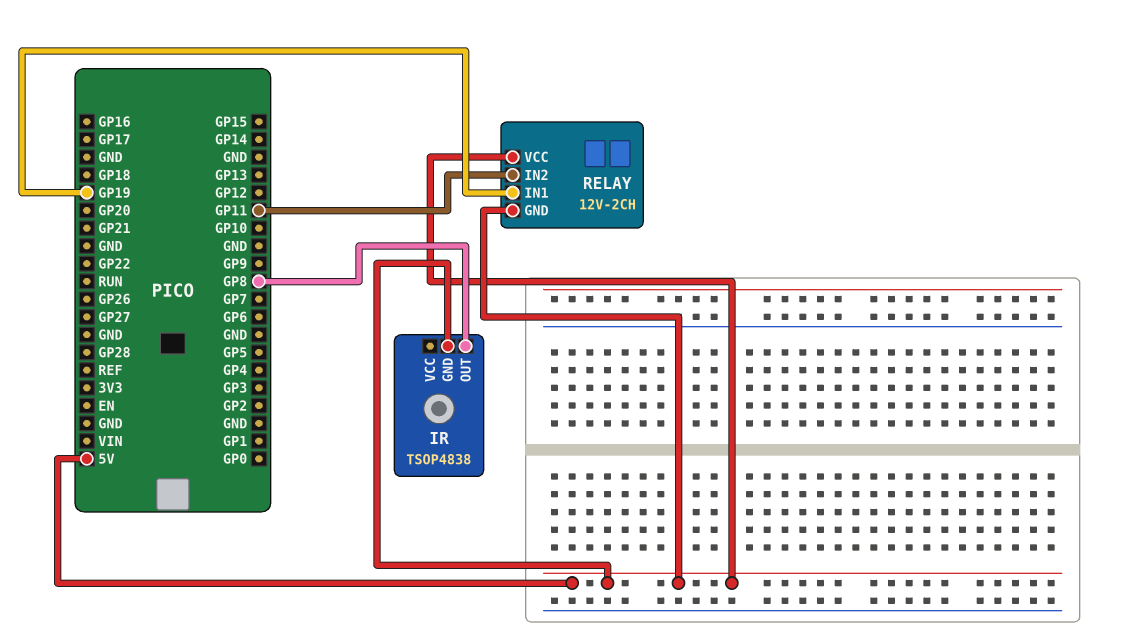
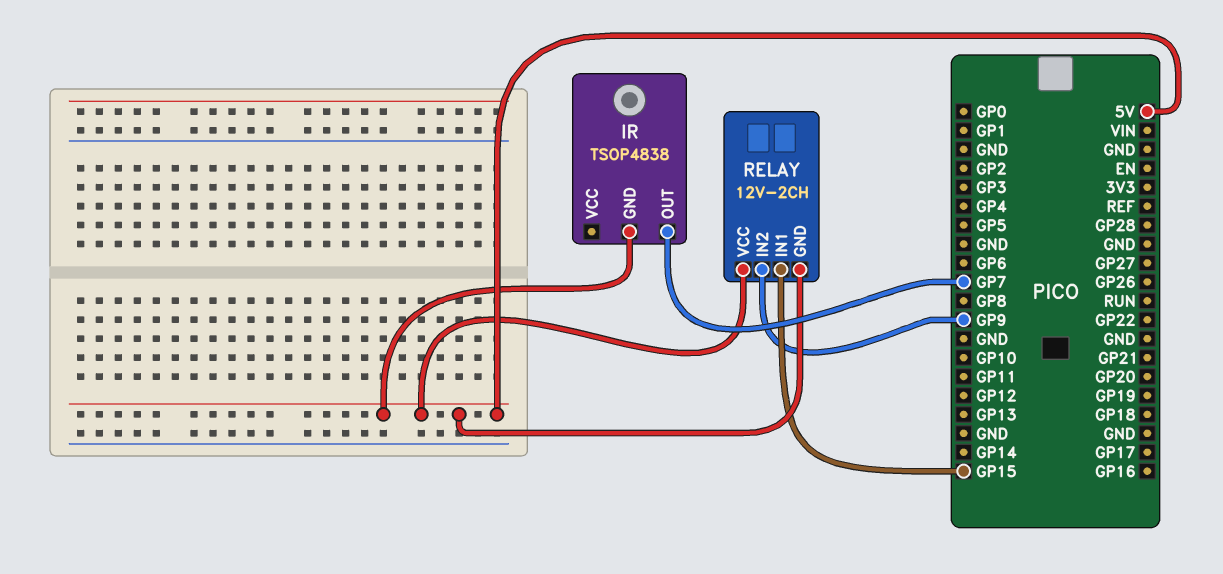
IR pin OUT: GP8 -> GP7
RELAY pin IN1: GP19 -> GP15
RELAY pin IN2: GP11 -> GP9

